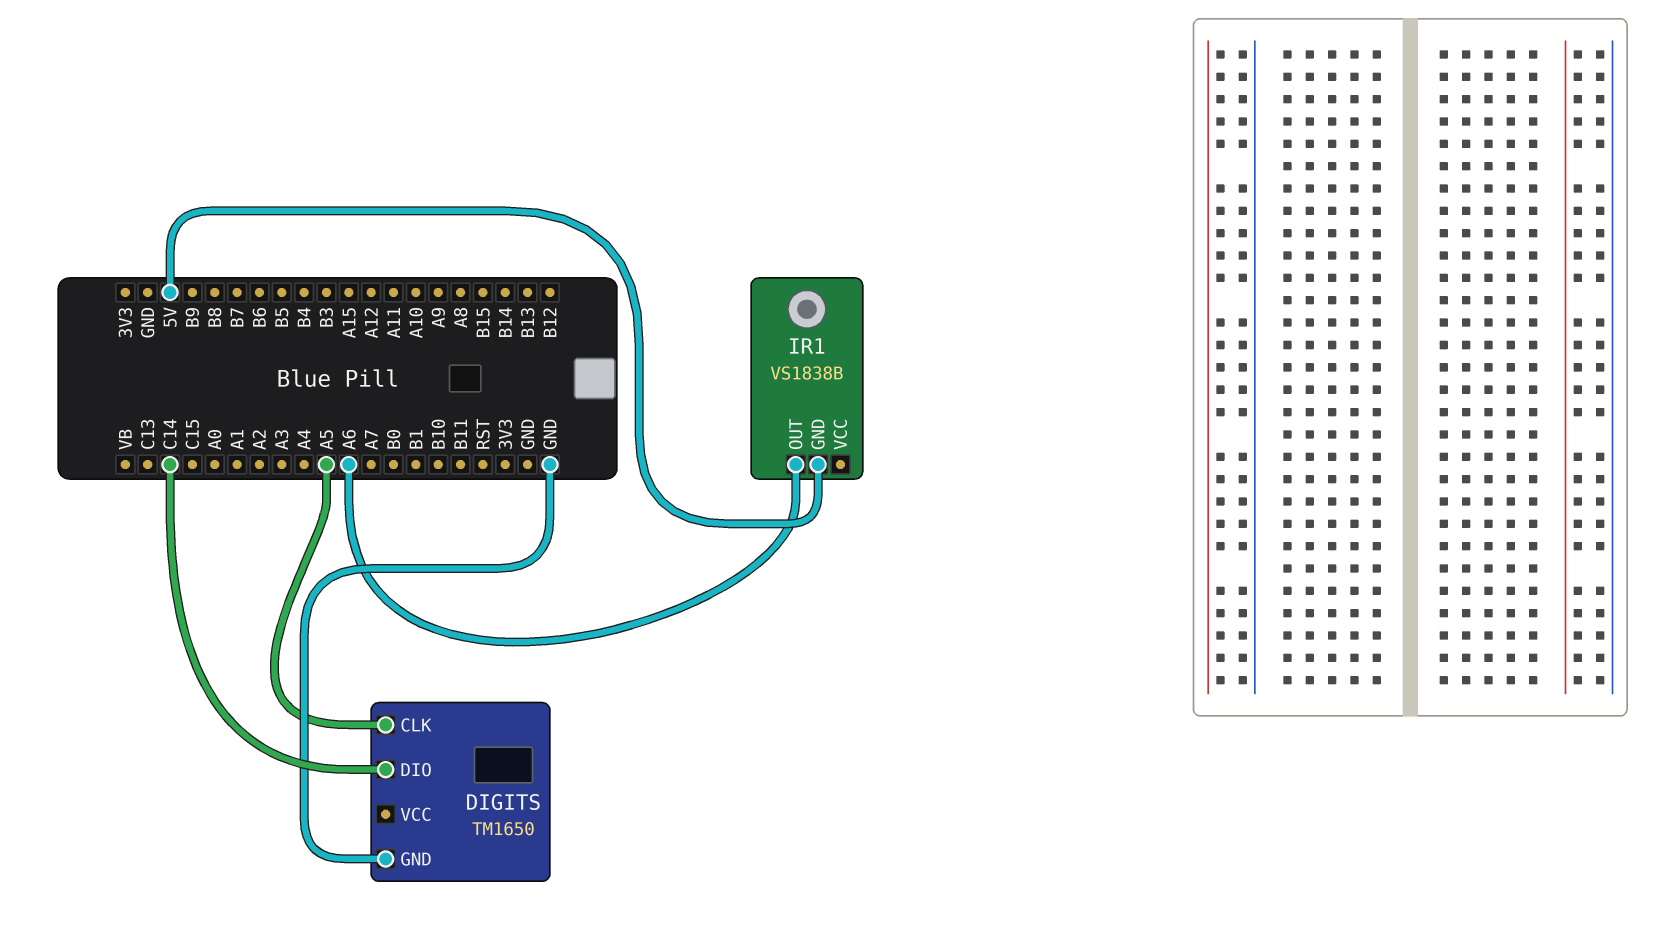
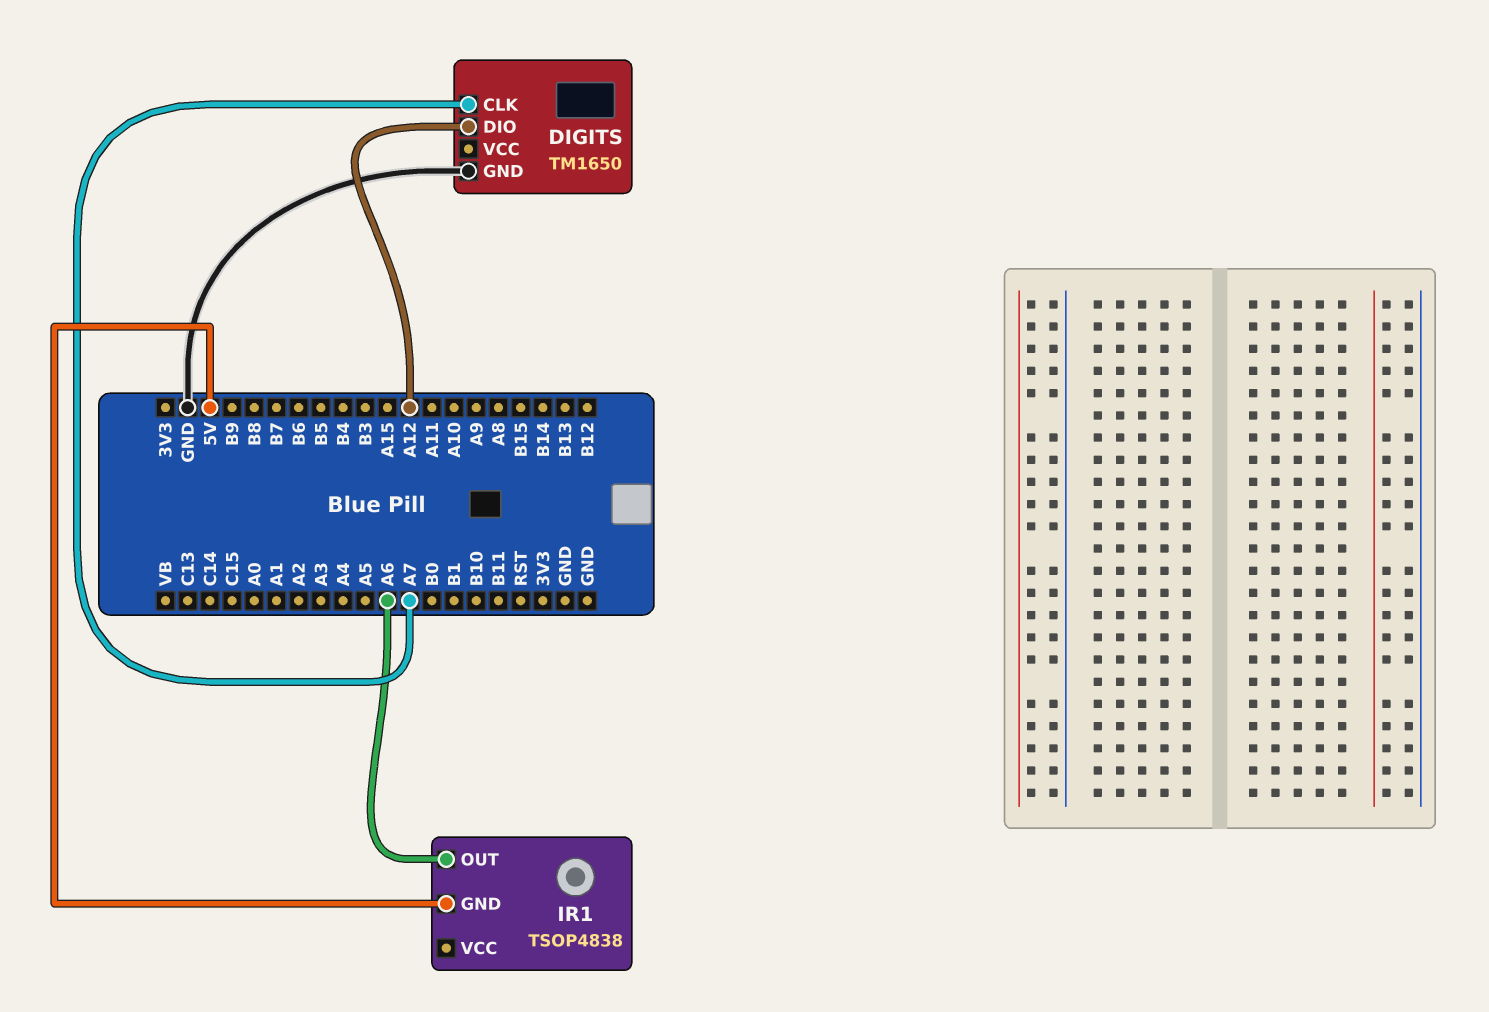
DIGITS pin CLK: A5 -> A7
DIGITS pin DIO: C14 -> A12
IR1: VS1838B -> TSOP4838

